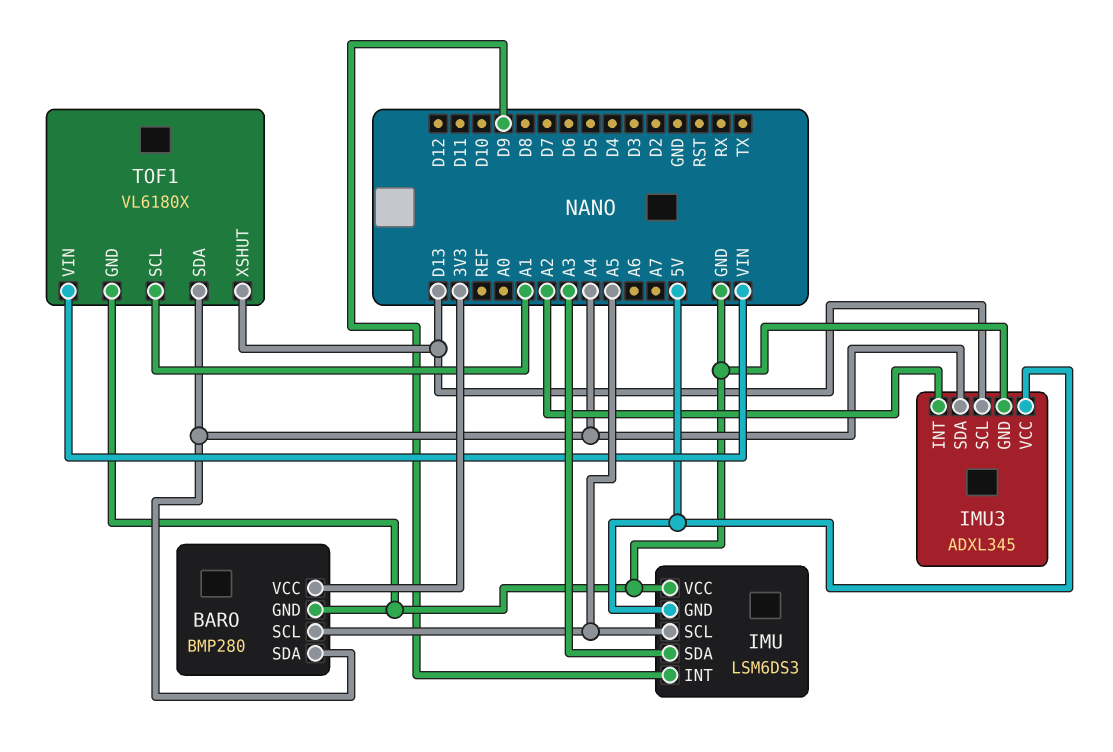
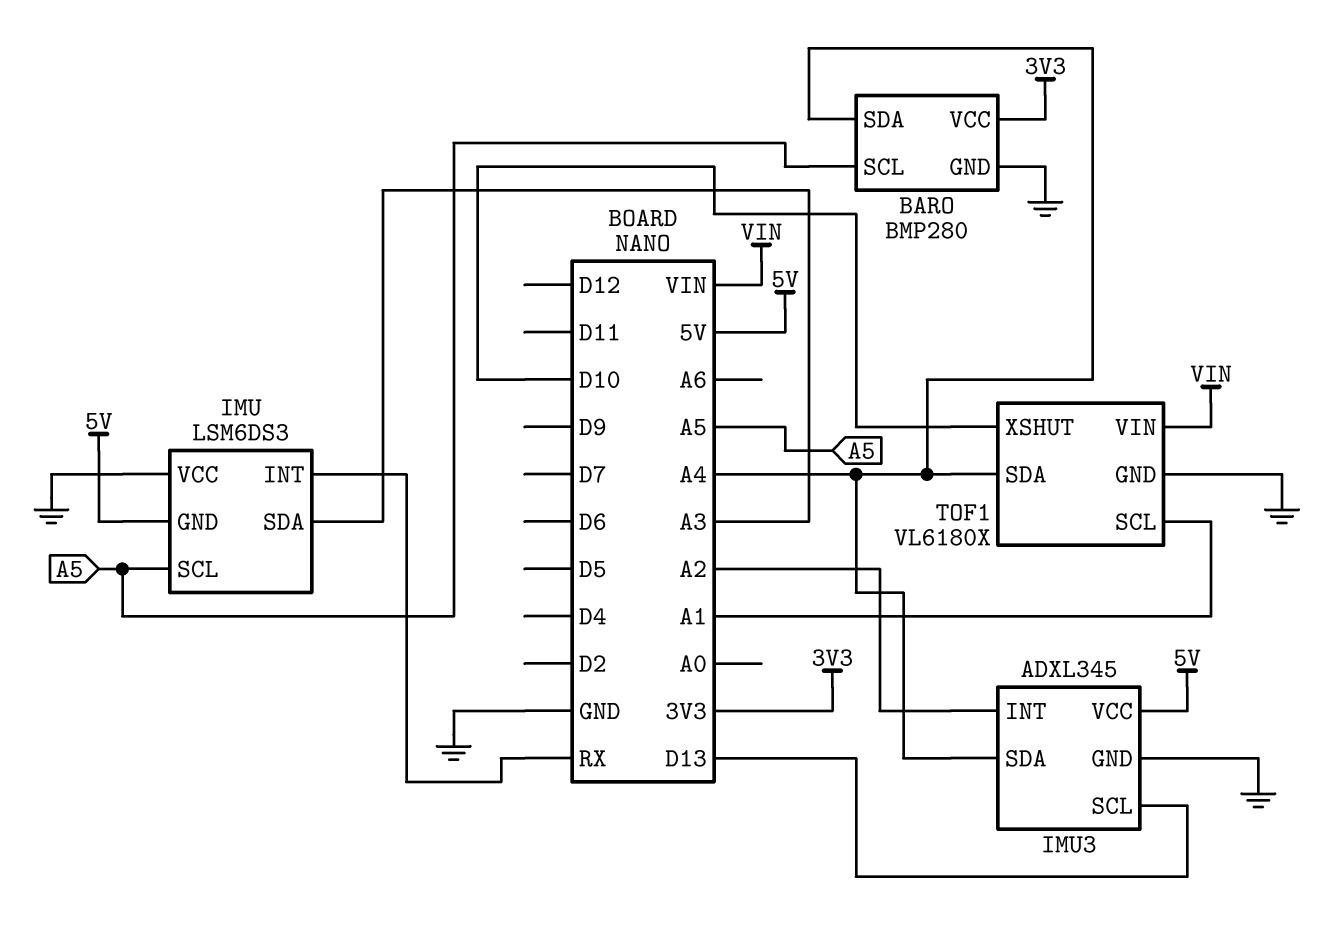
IMU pin INT: D9 -> RX
TOF1 pin XSHUT: D13 -> D10

